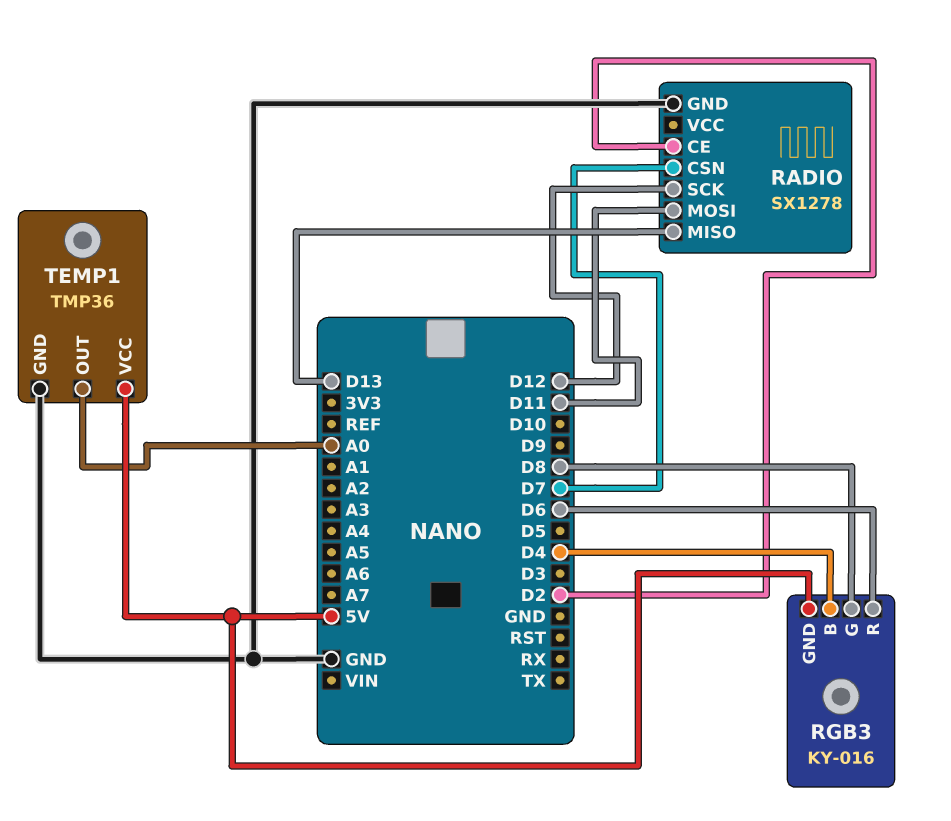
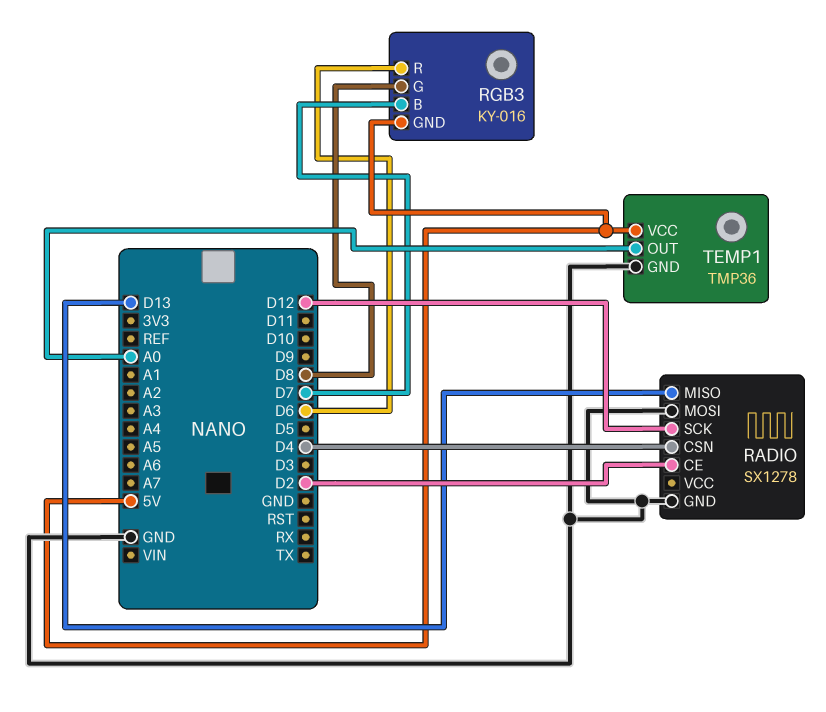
RADIO pin CSN: D7 -> D4
RADIO pin MOSI: D11 -> GND
RGB3 pin B: D4 -> D7

